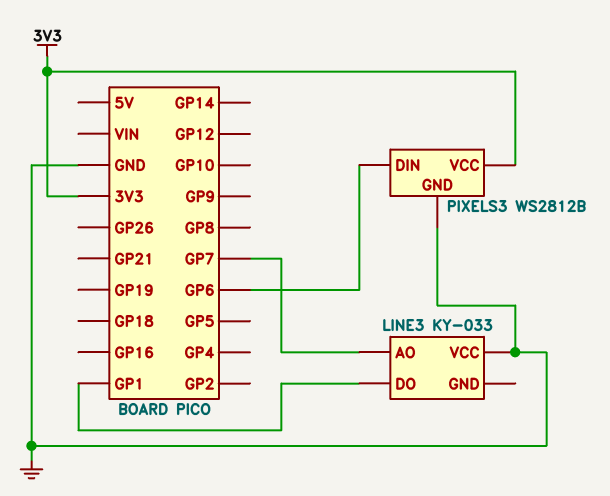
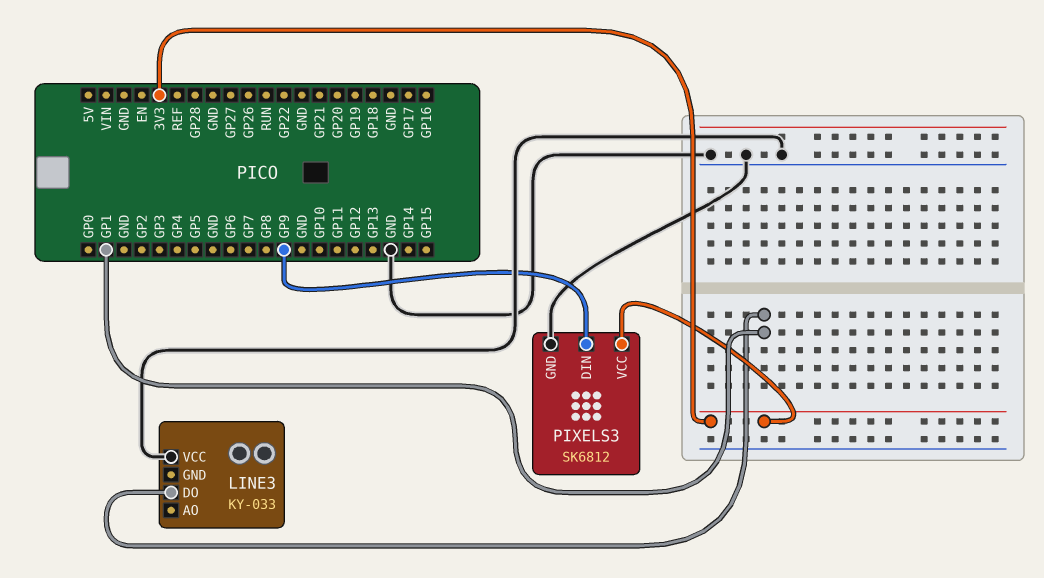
LINE3 pin AO: GP7 -> none
PIXELS3: WS2812B -> SK6812
PIXELS3 pin DIN: GP6 -> GP9

